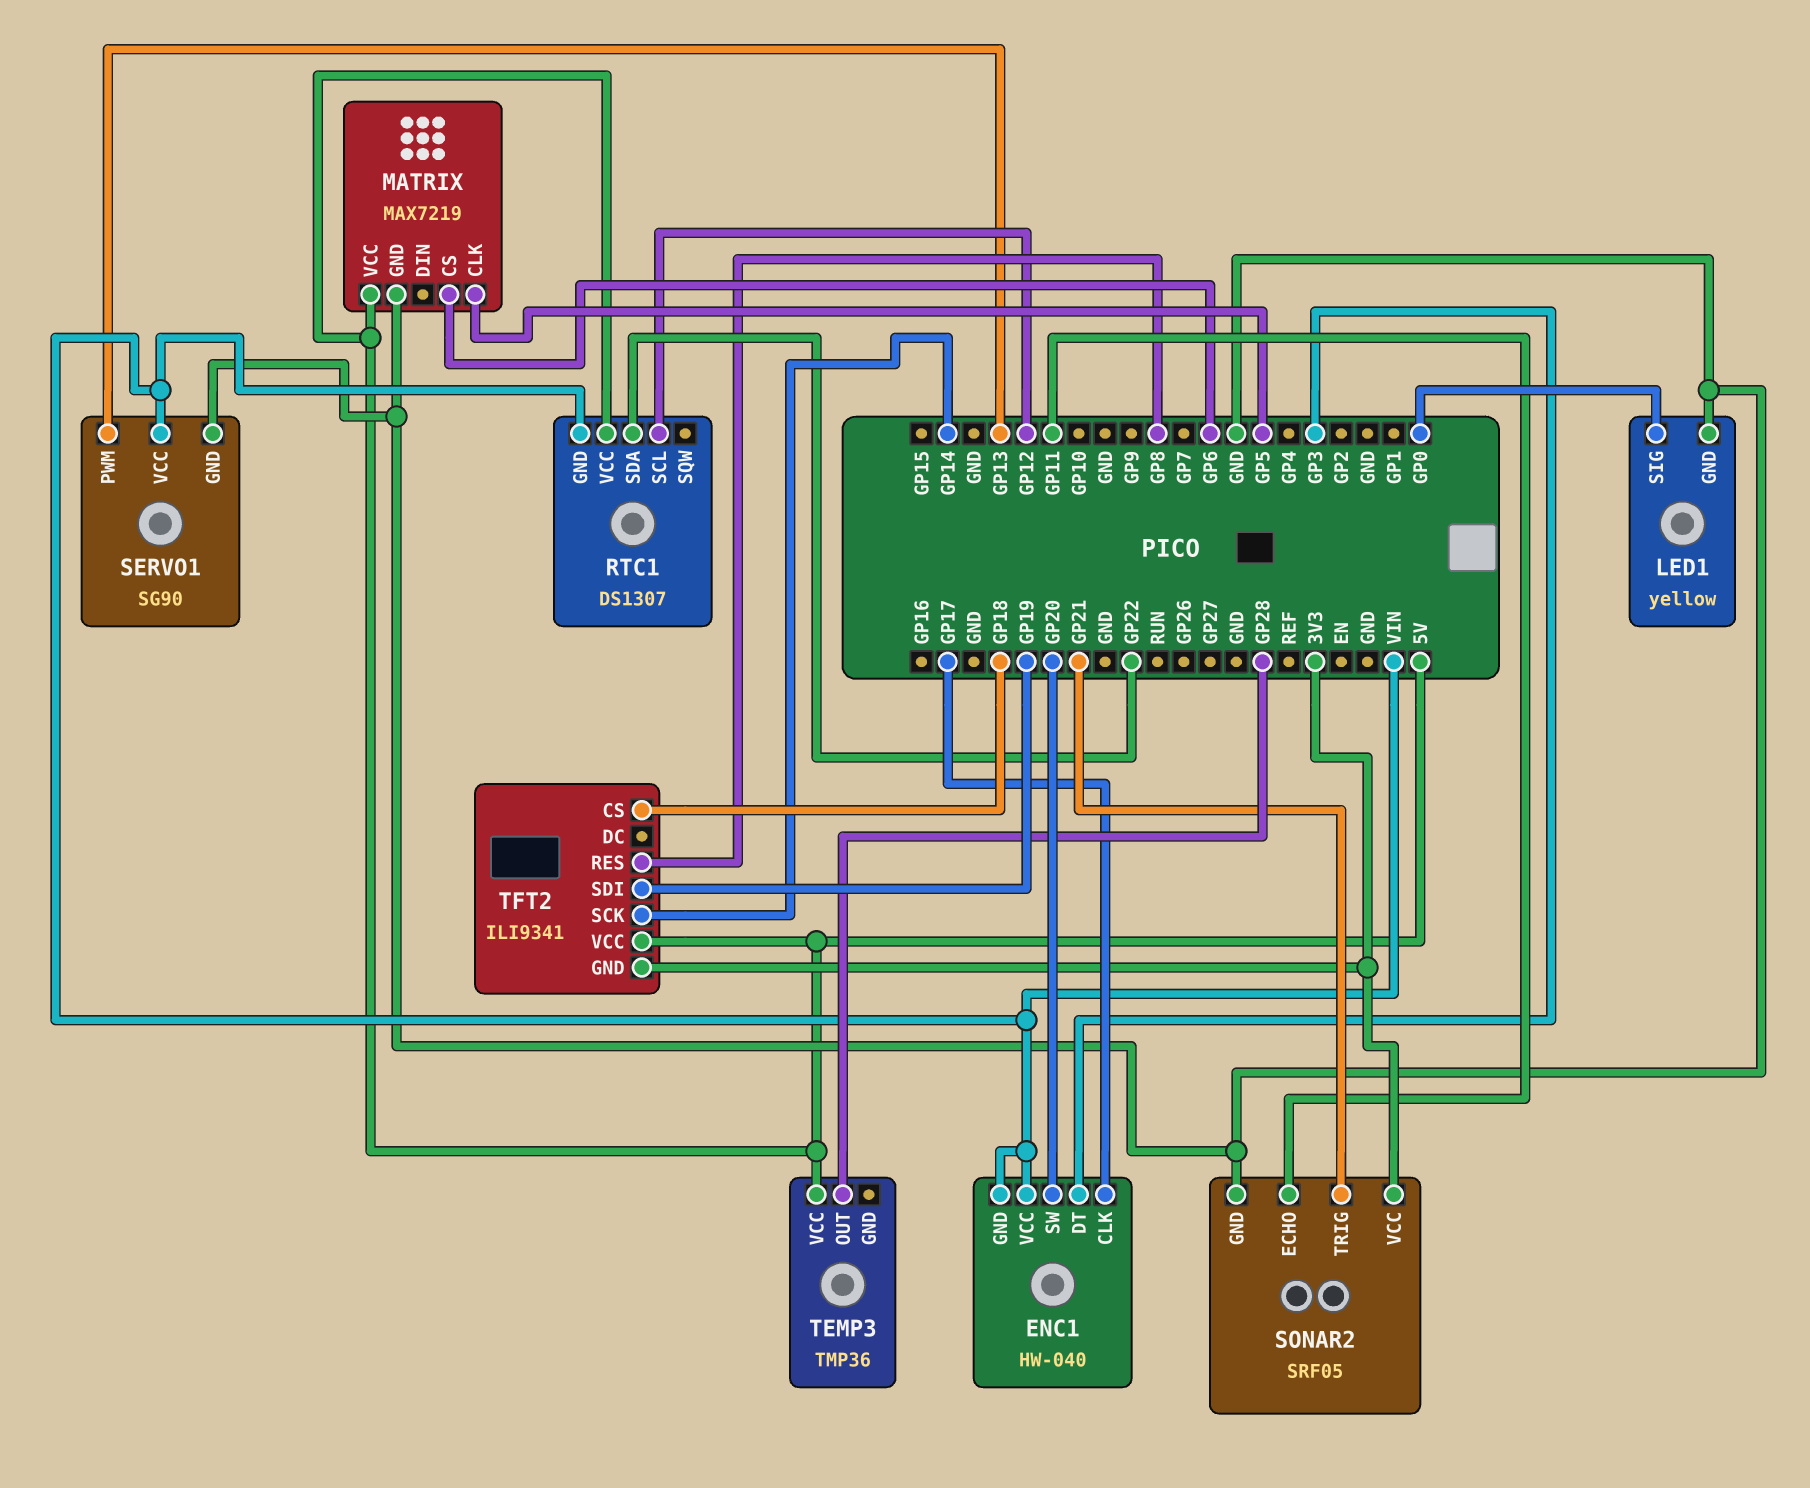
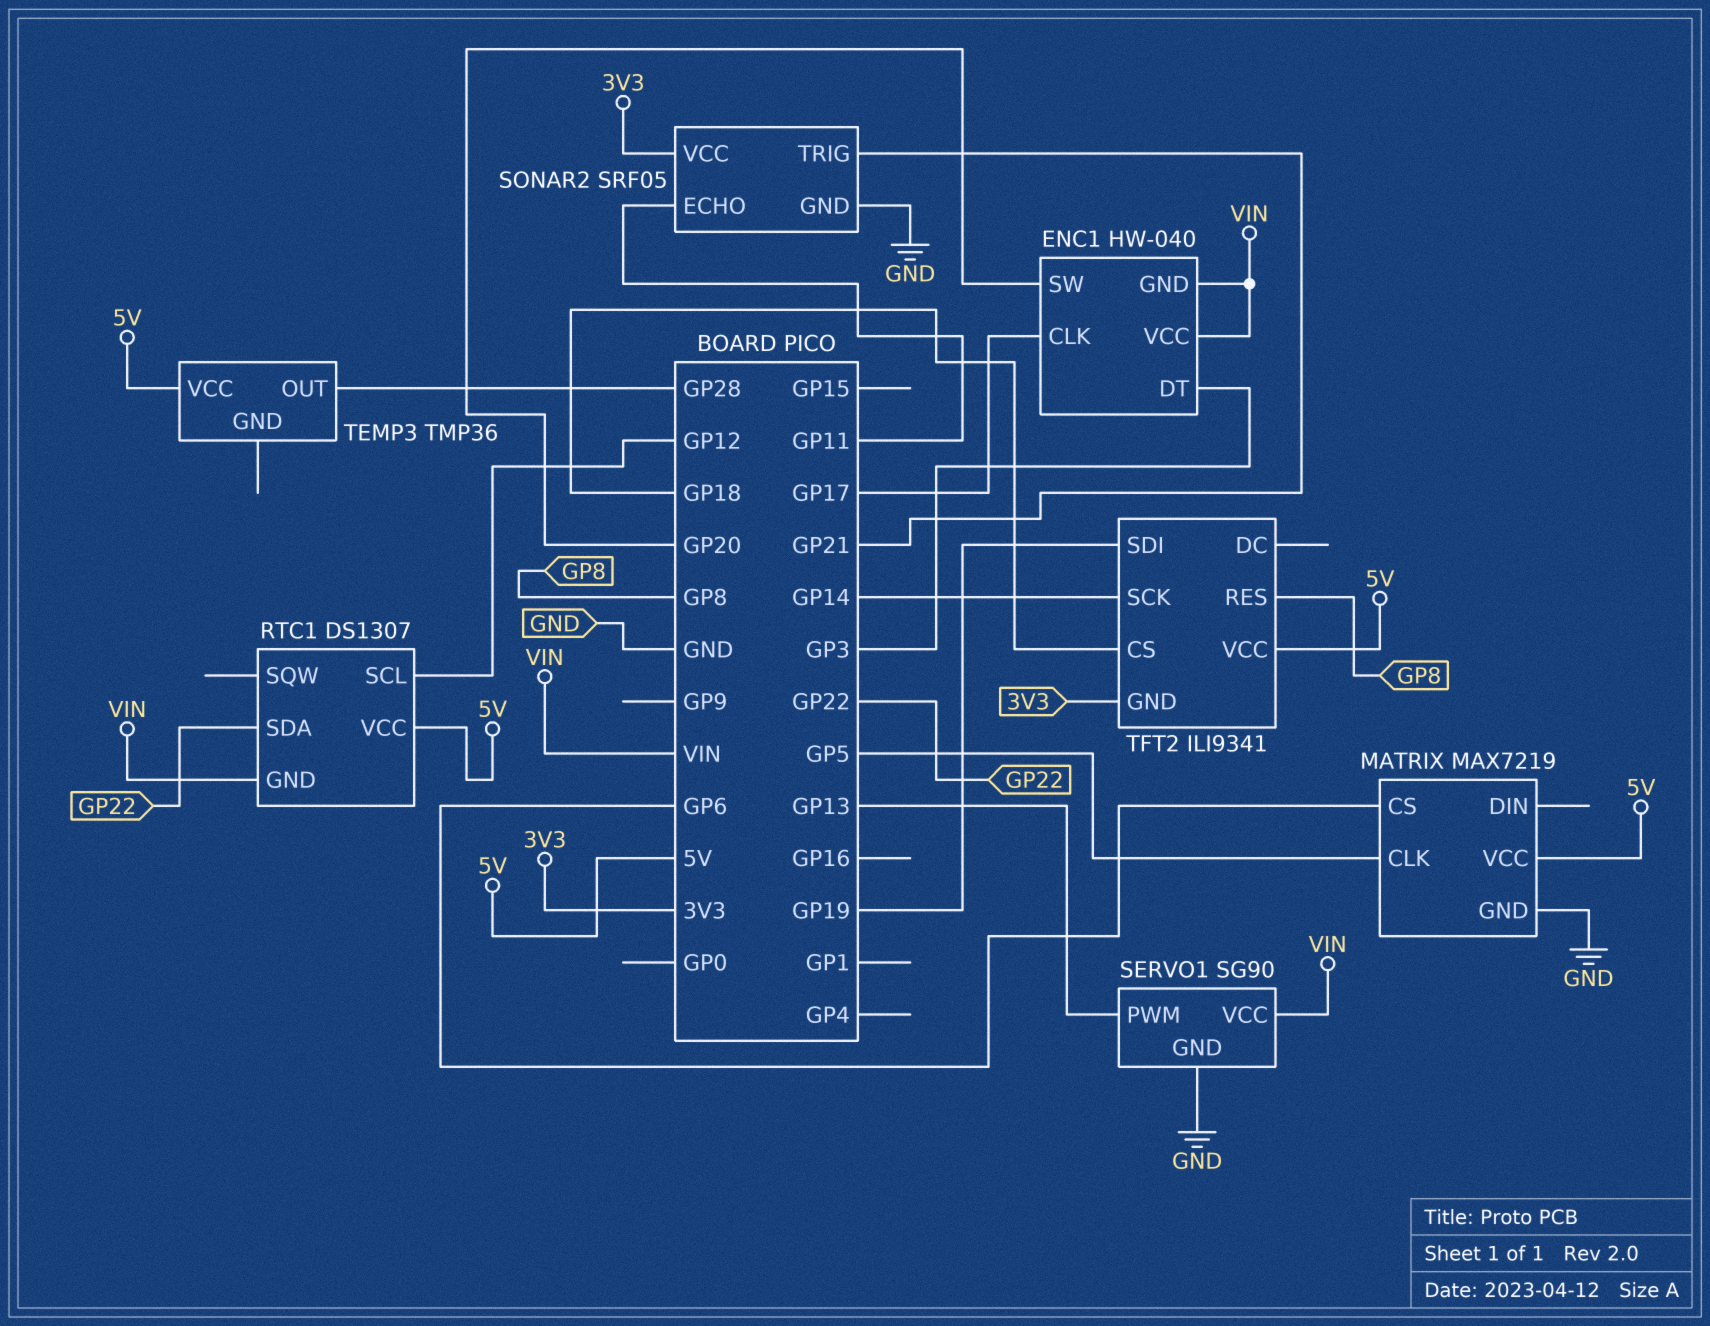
LED1: yellow -> none
LED1 pin GND: GND -> none
LED1 pin SIG: GP0 -> none

